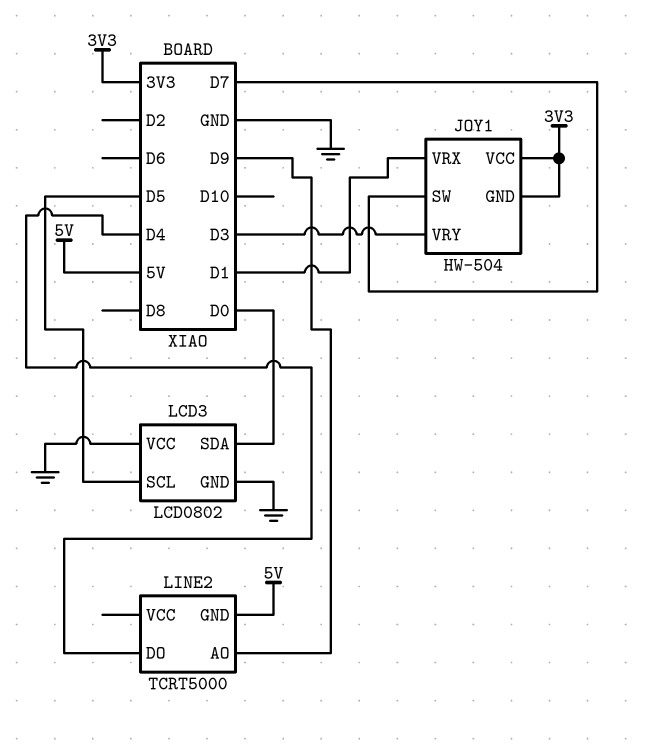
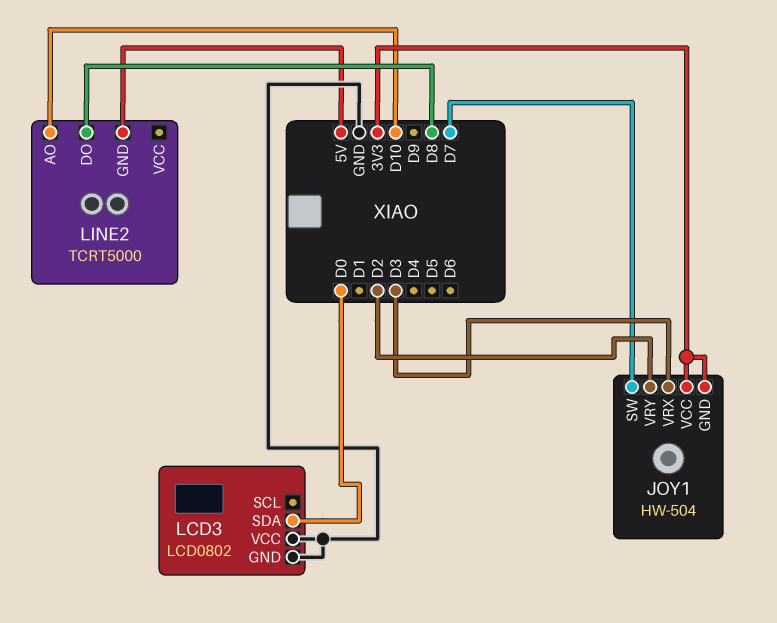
JOY1 pin VRX: D1 -> D3
JOY1 pin VRY: D3 -> D2
LCD3 pin SCL: D5 -> none
LINE2 pin AO: D9 -> D10
LINE2 pin DO: D4 -> D8

